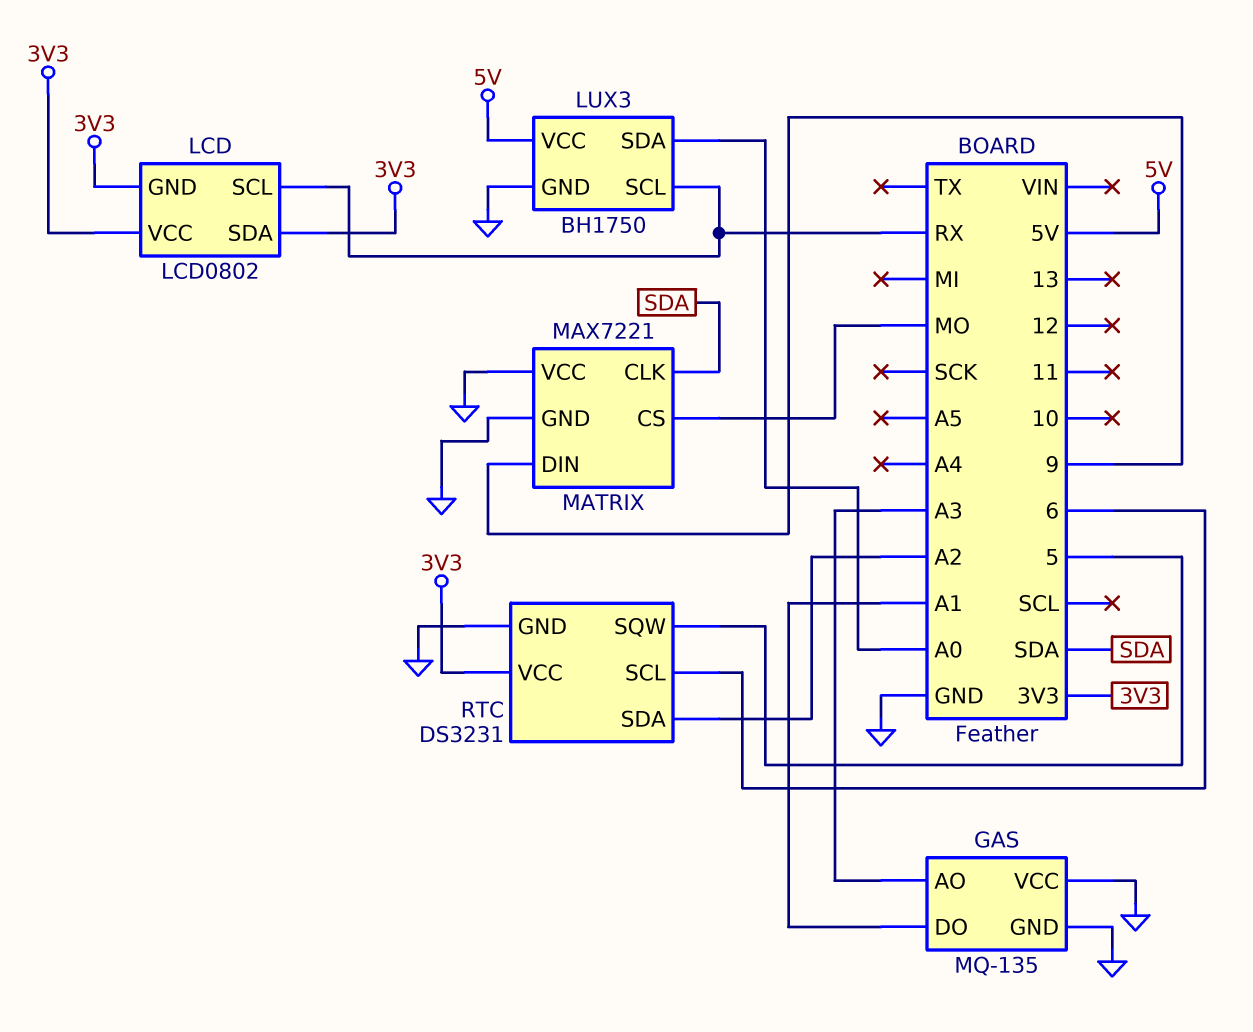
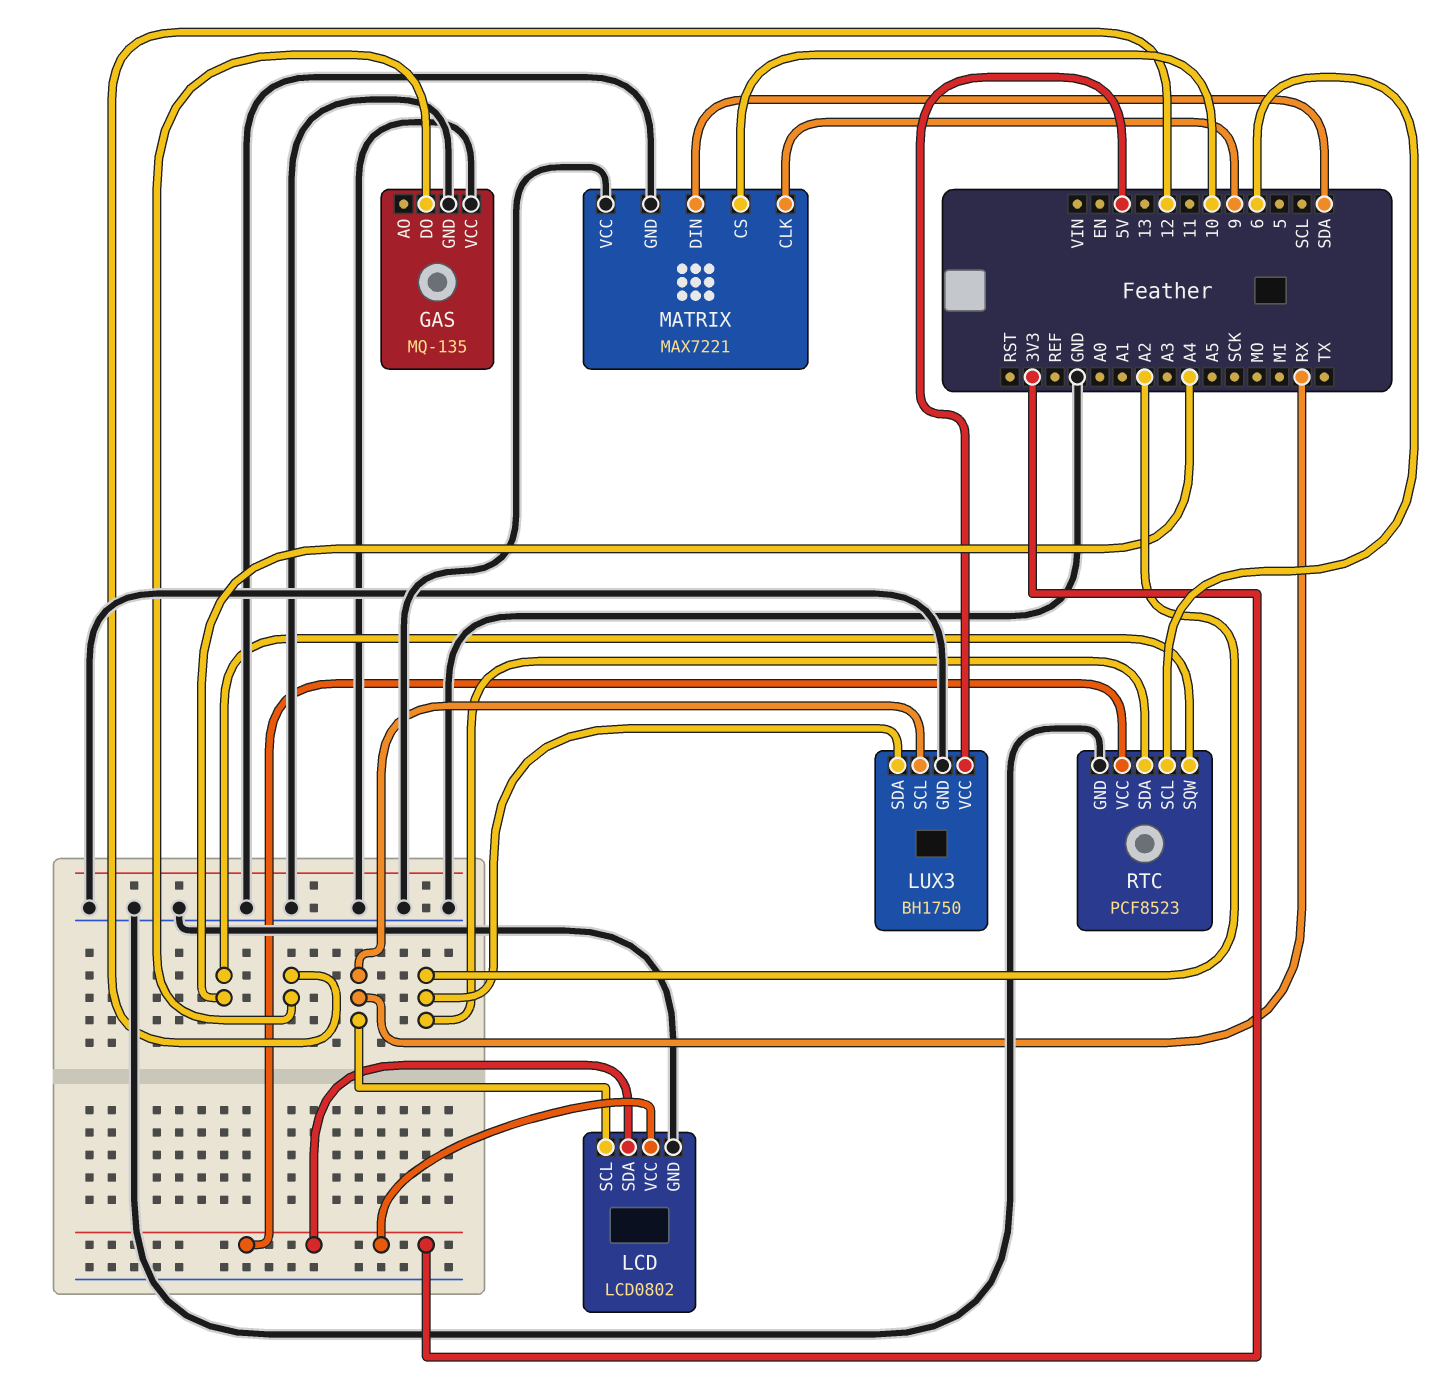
GAS pin AO: A3 -> none
GAS pin DO: A1 -> 12
LCD pin GND: 3V3 -> GND
LUX3 pin SDA: A0 -> A2
MATRIX pin CLK: SDA -> 9
MATRIX pin CS: MO -> 10
MATRIX pin DIN: 9 -> SDA
RTC: DS3231 -> PCF8523
RTC pin SQW: 5 -> A4

